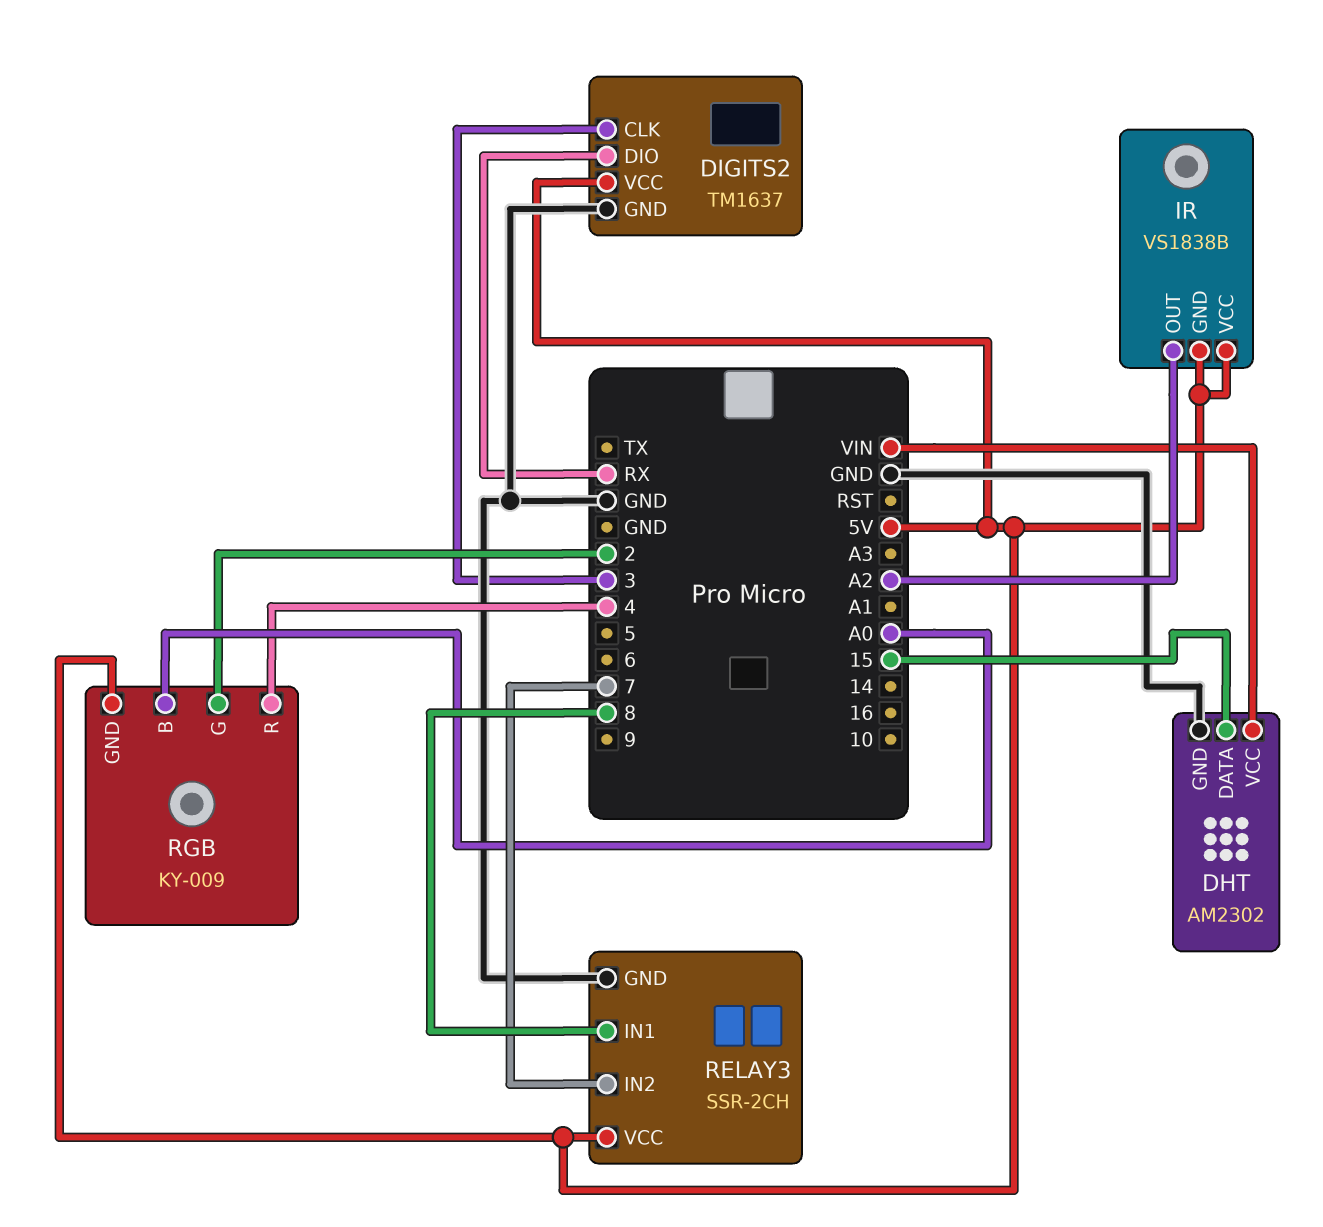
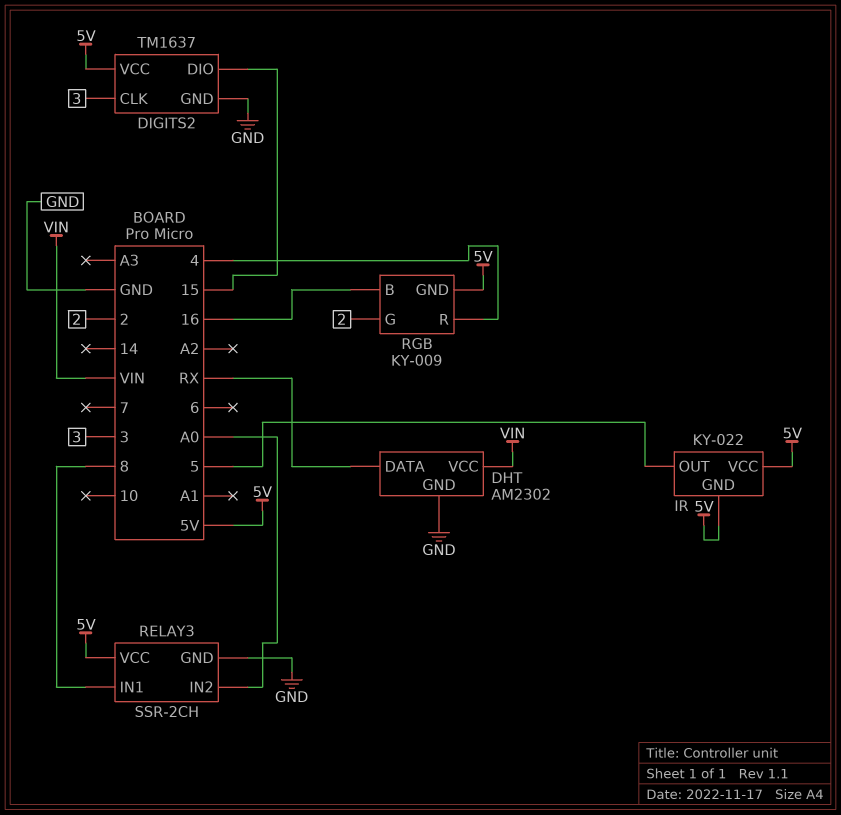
DHT pin DATA: 15 -> RX
DIGITS2 pin DIO: RX -> 15
IR: VS1838B -> KY-022
IR pin OUT: A2 -> 5
RELAY3 pin IN2: 7 -> A0
RGB pin B: A0 -> 16

